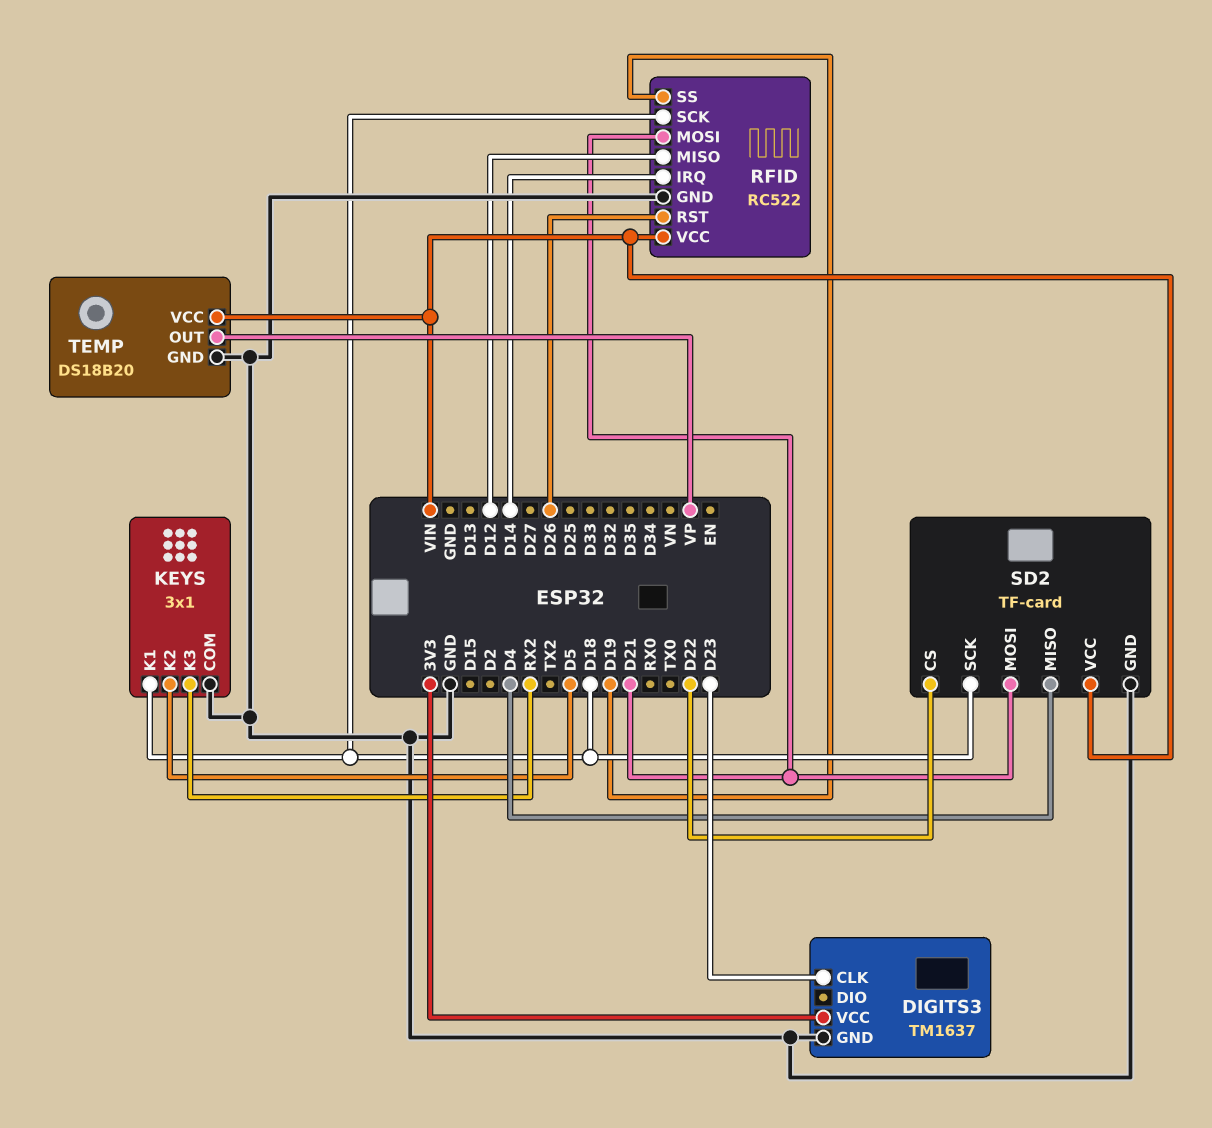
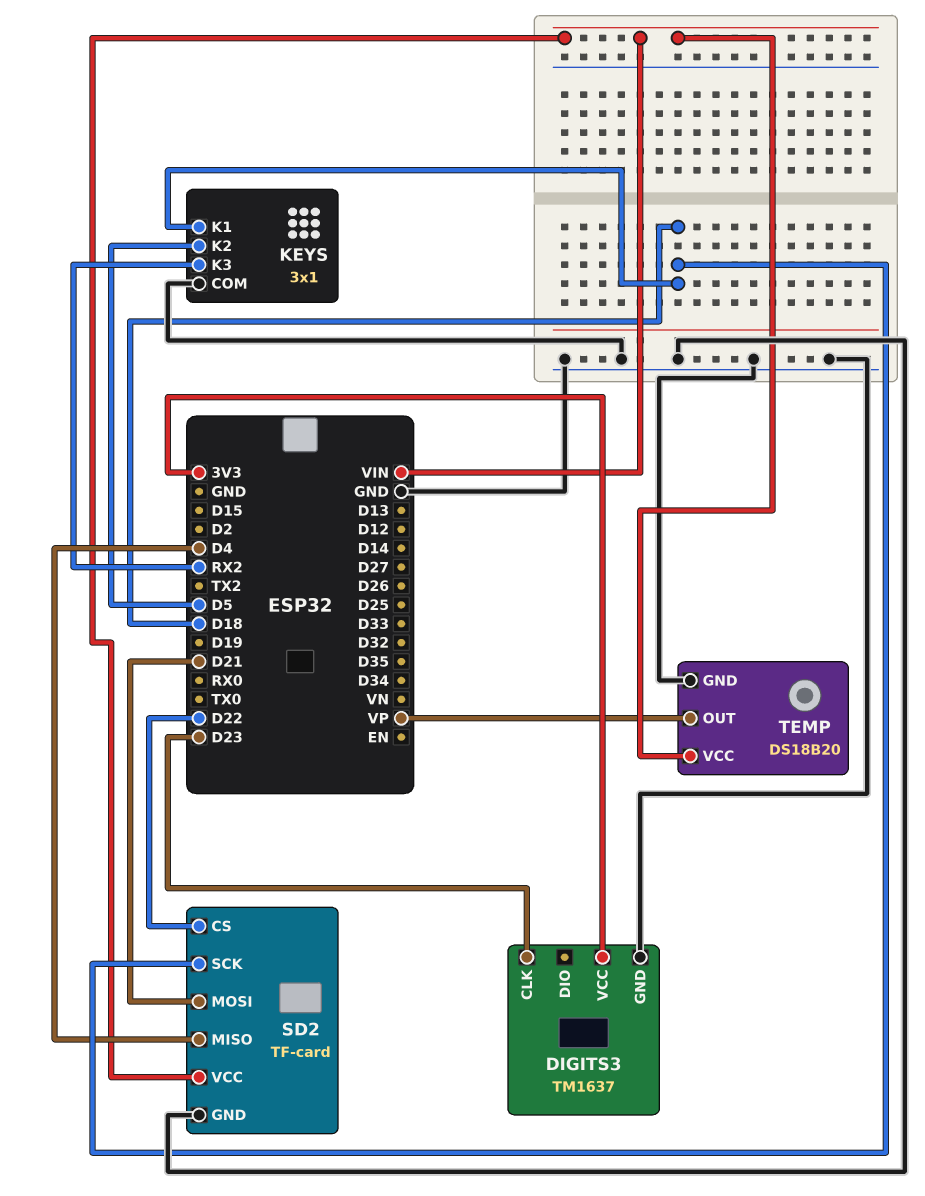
RFID: RC522 -> none
RFID pin GND: GND -> none
RFID pin IRQ: D14 -> none
RFID pin MISO: D12 -> none
RFID pin MOSI: D21 -> none
RFID pin RST: D26 -> none
RFID pin SCK: D18 -> none
RFID pin SS: D19 -> none
RFID pin VCC: VIN -> none

